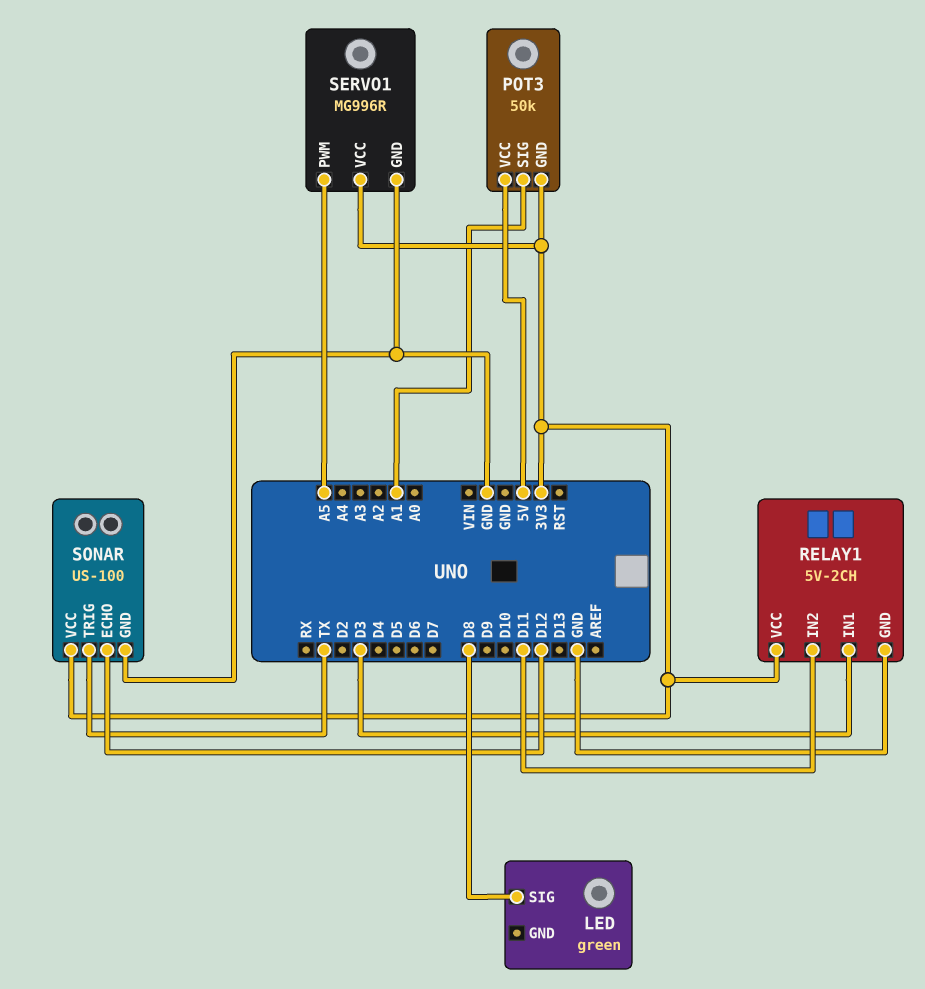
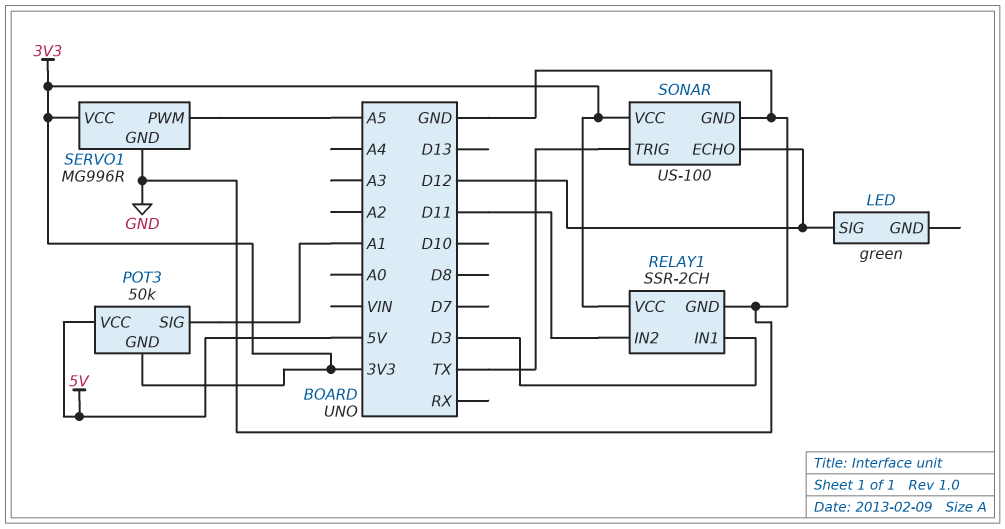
LED pin SIG: D8 -> D12
RELAY1: 5V-2CH -> SSR-2CH

